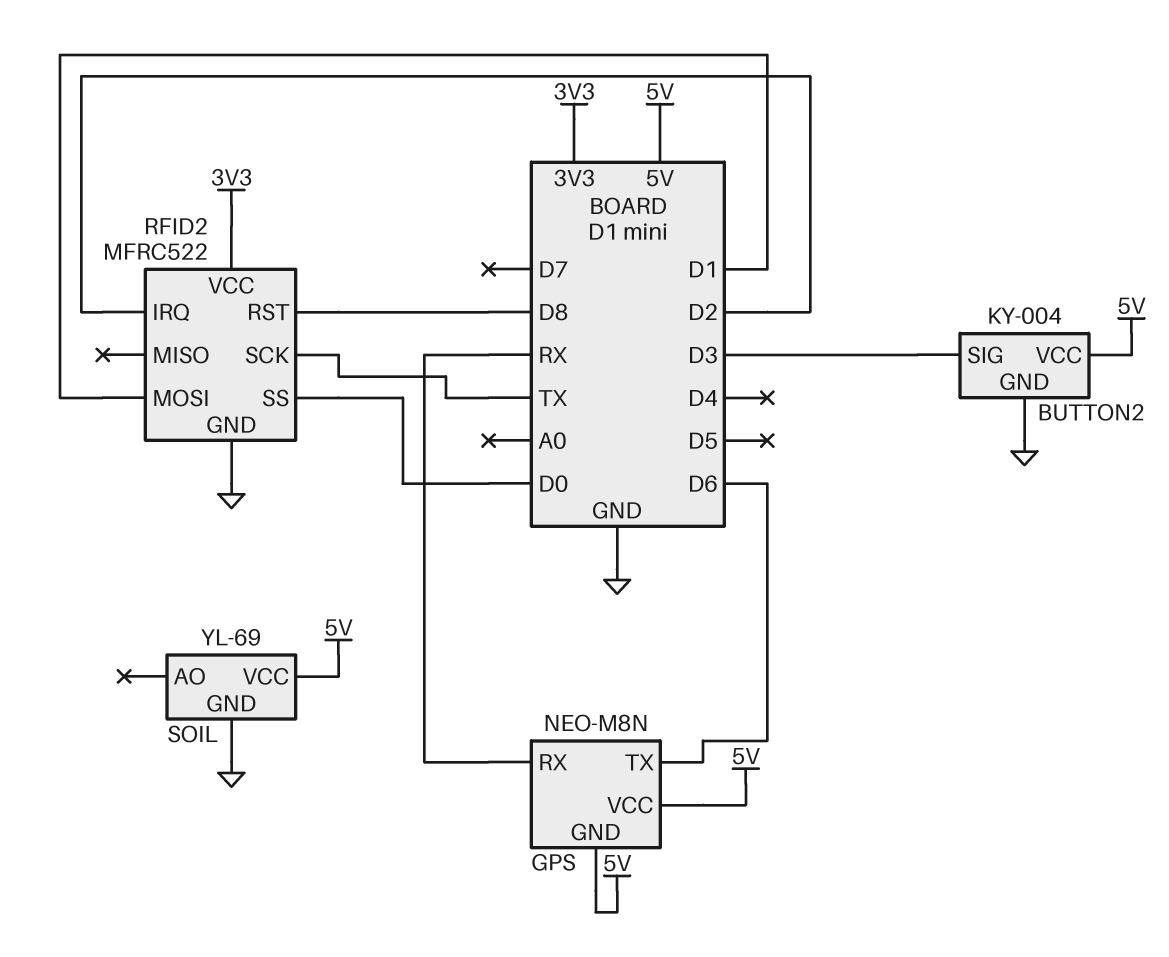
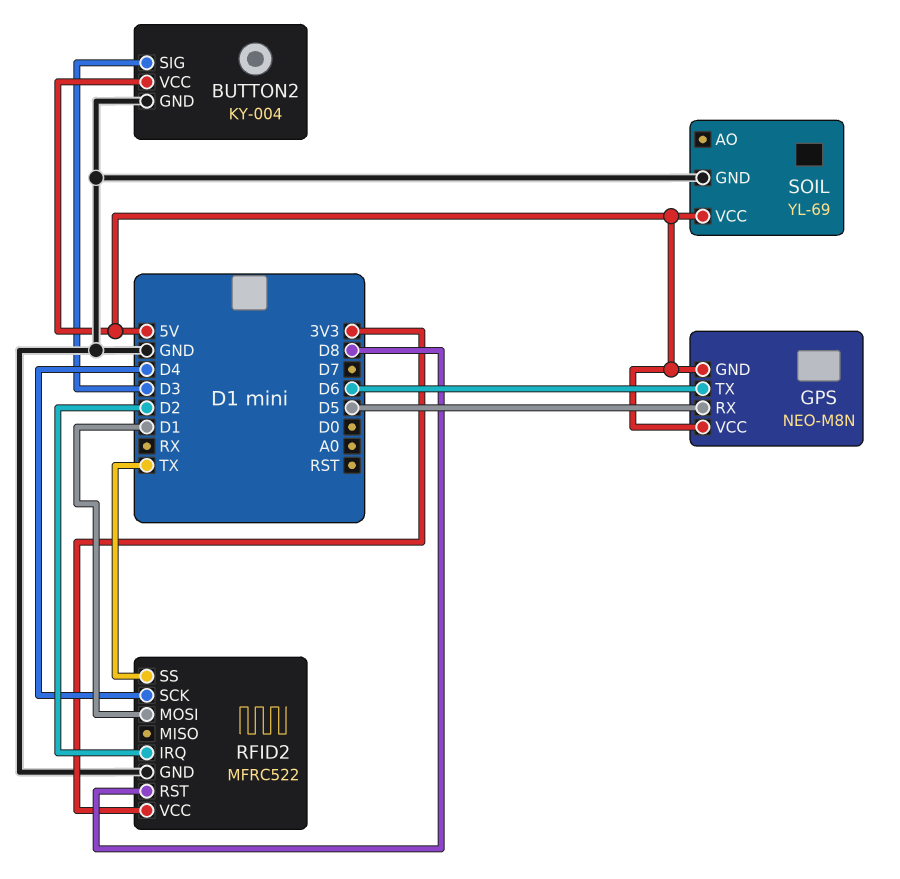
GPS pin RX: RX -> D5
RFID2 pin SCK: TX -> D4
RFID2 pin SS: D0 -> TX

